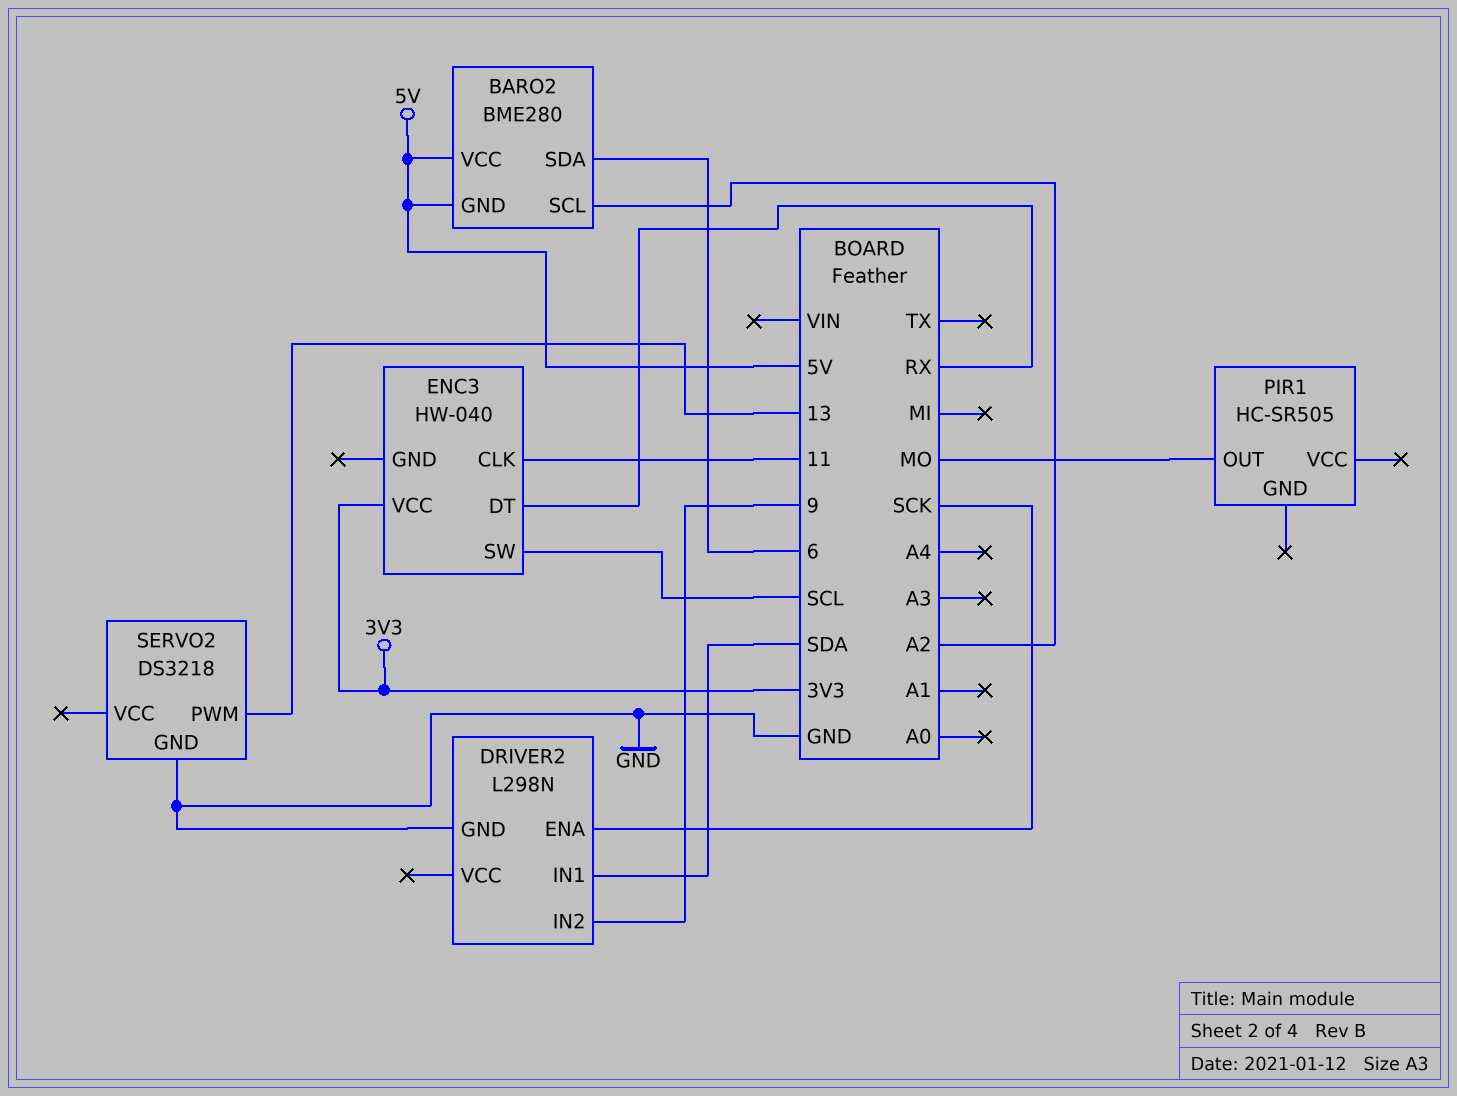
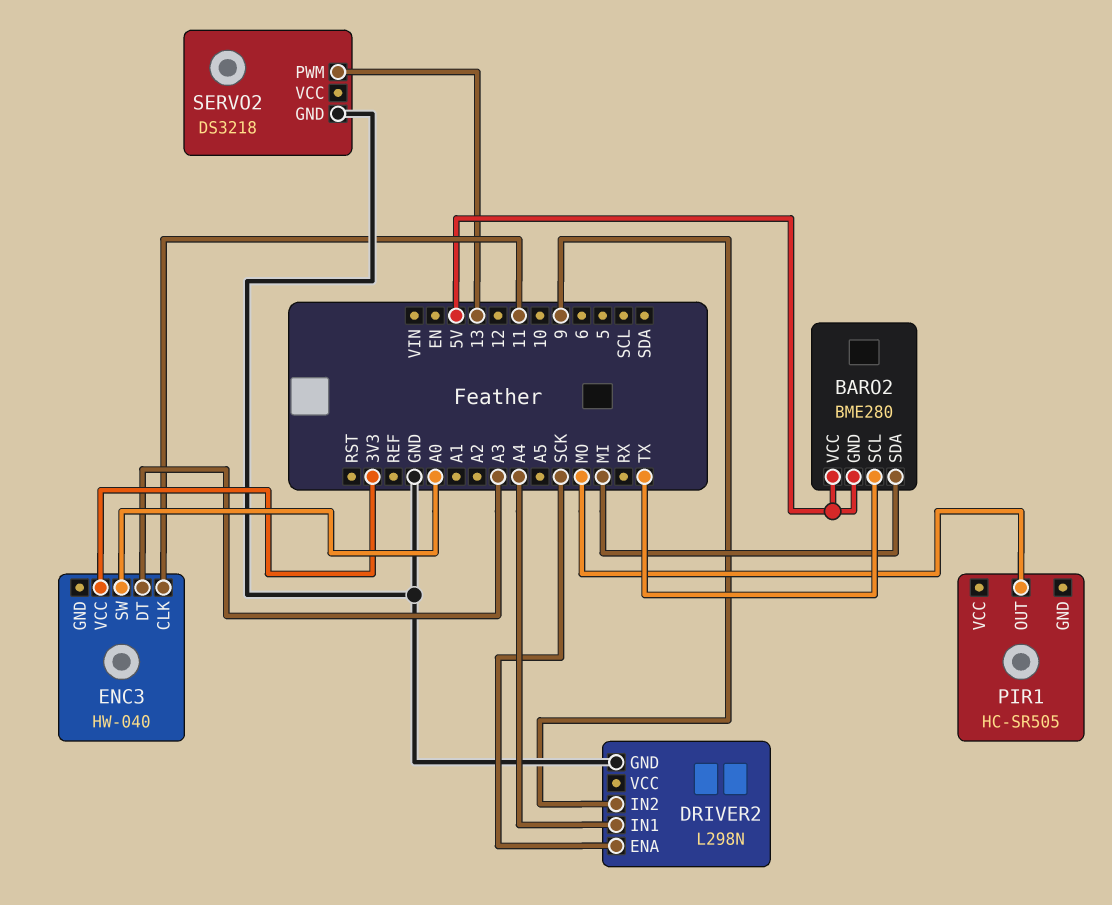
BARO2 pin SCL: A2 -> TX
BARO2 pin SDA: 6 -> MI
DRIVER2 pin IN1: SDA -> A4
ENC3 pin DT: RX -> A3
ENC3 pin SW: SCL -> A0

